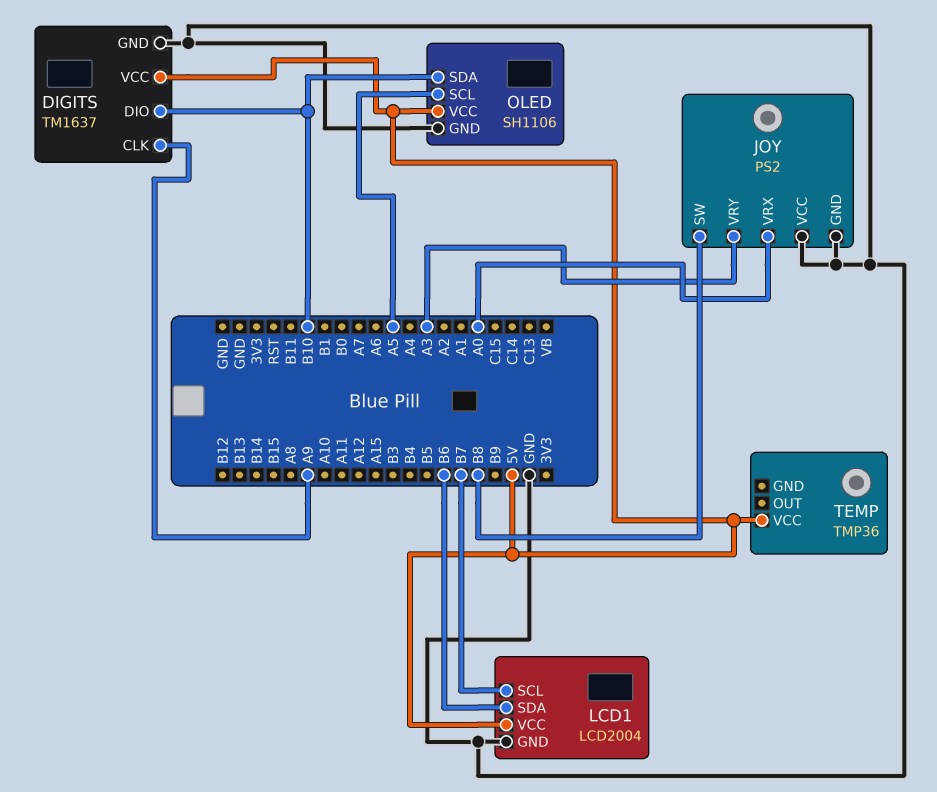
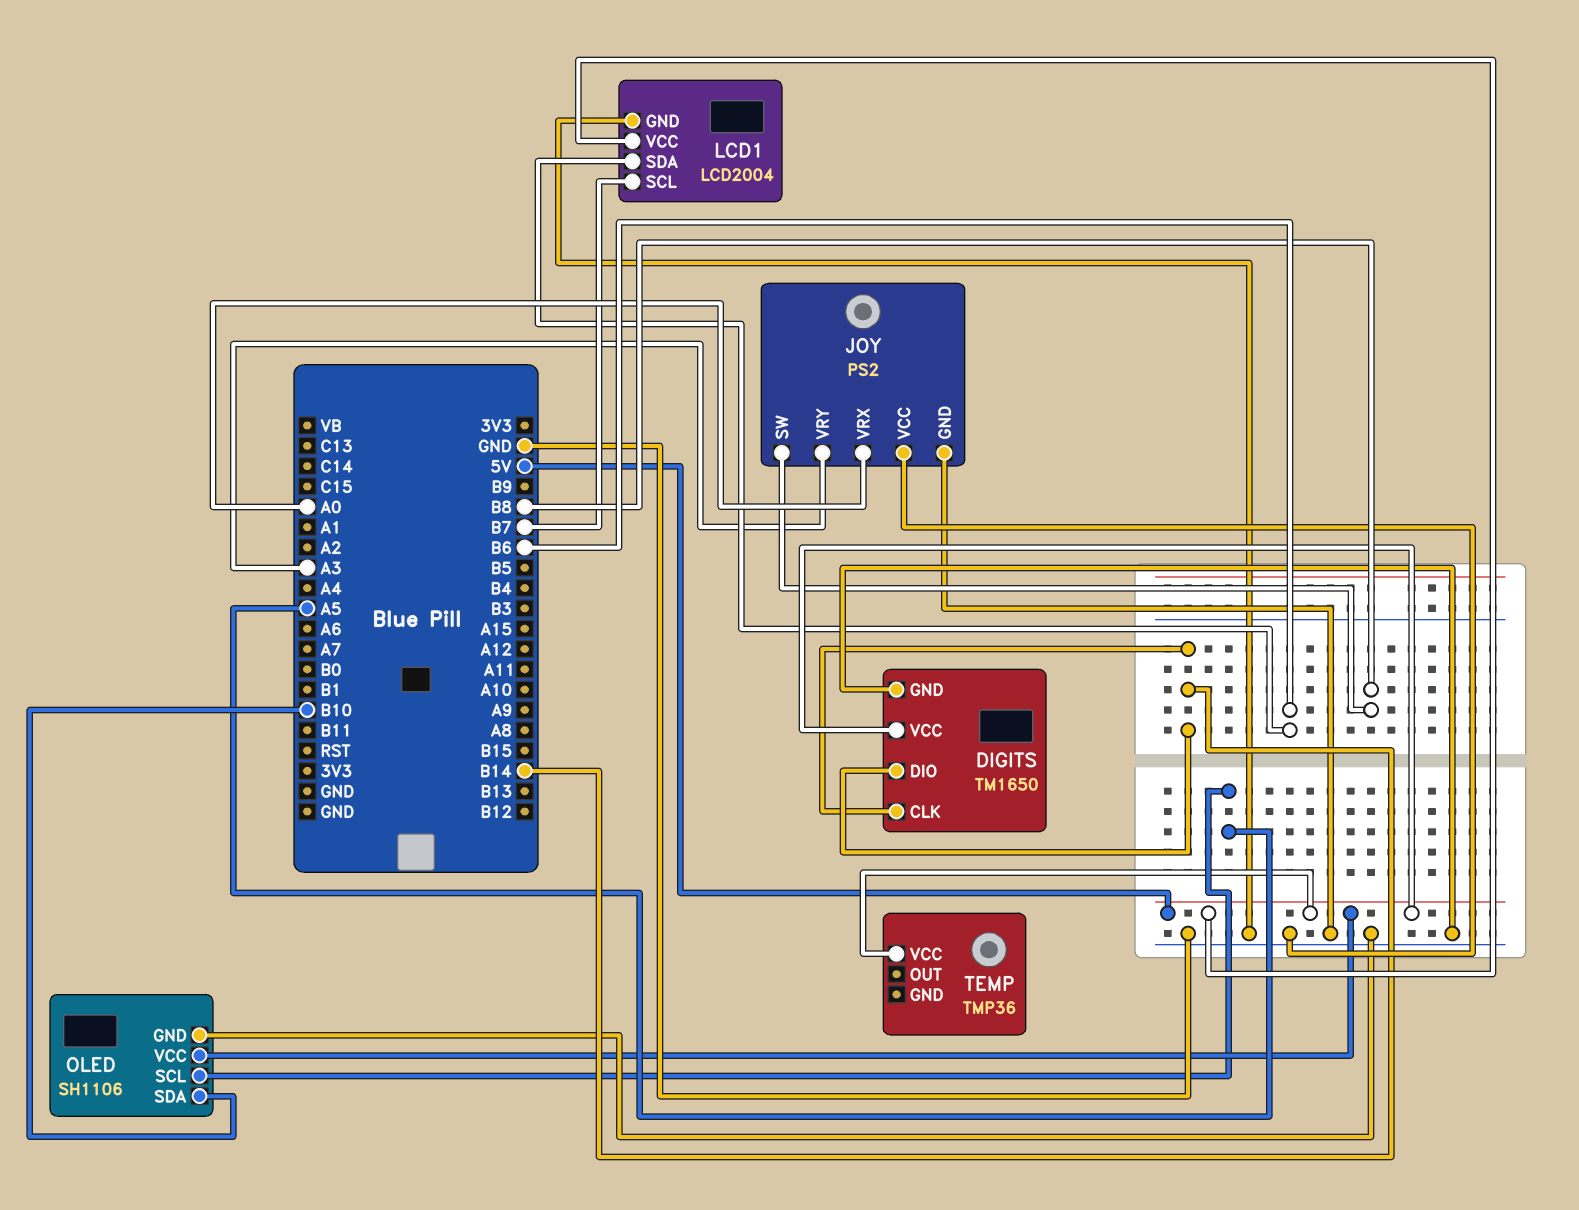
DIGITS: TM1637 -> TM1650
DIGITS pin CLK: A9 -> B14
DIGITS pin DIO: B10 -> B14

